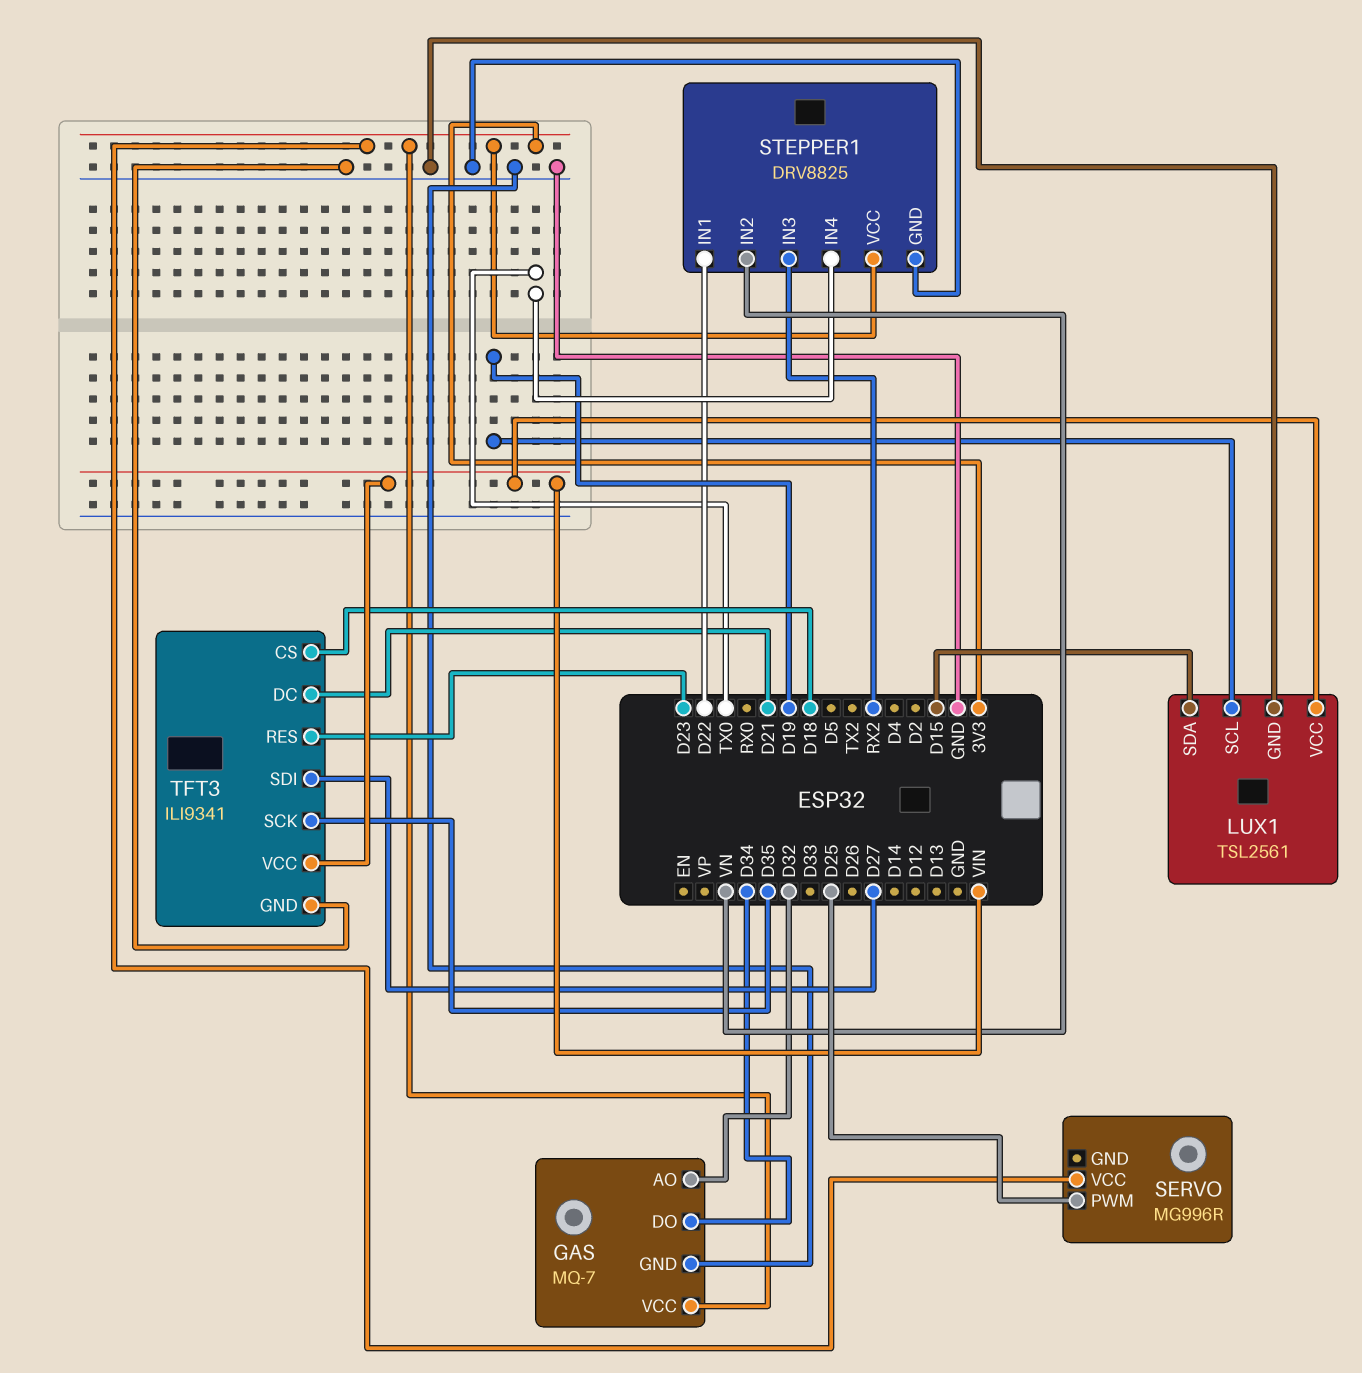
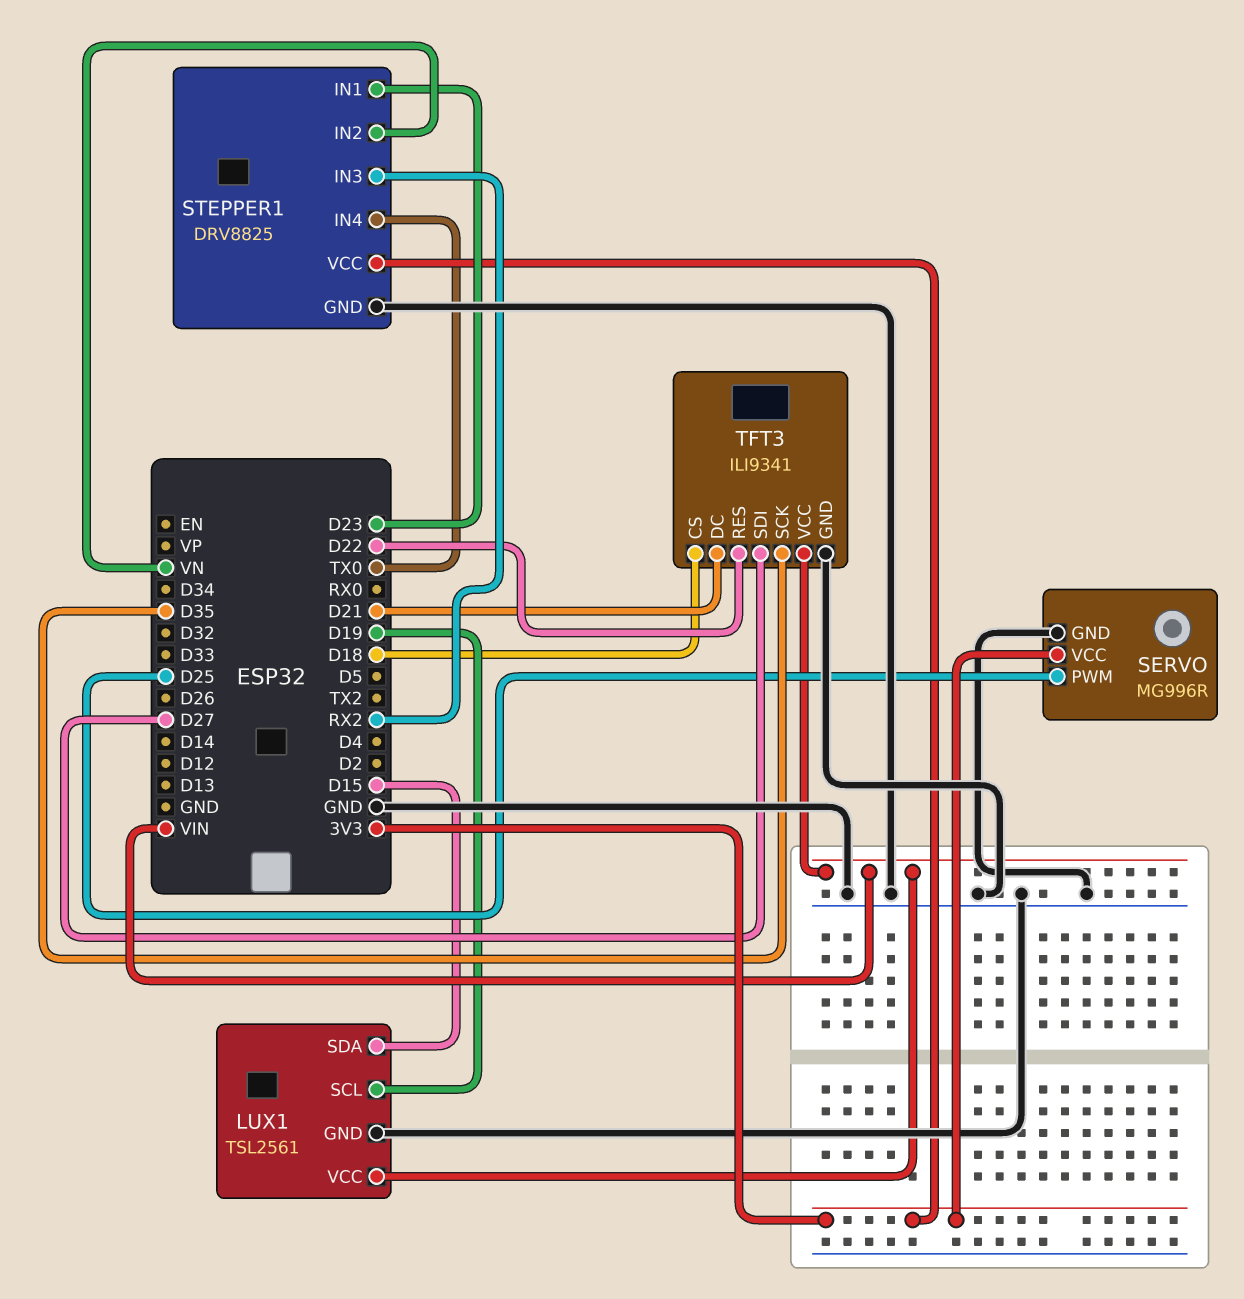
GAS: MQ-7 -> none
GAS pin AO: D32 -> none
GAS pin DO: D34 -> none
GAS pin GND: GND -> none
GAS pin VCC: 3V3 -> none
SERVO pin GND: none -> GND
STEPPER1 pin IN1: D22 -> D23
TFT3 pin RES: D23 -> D22

